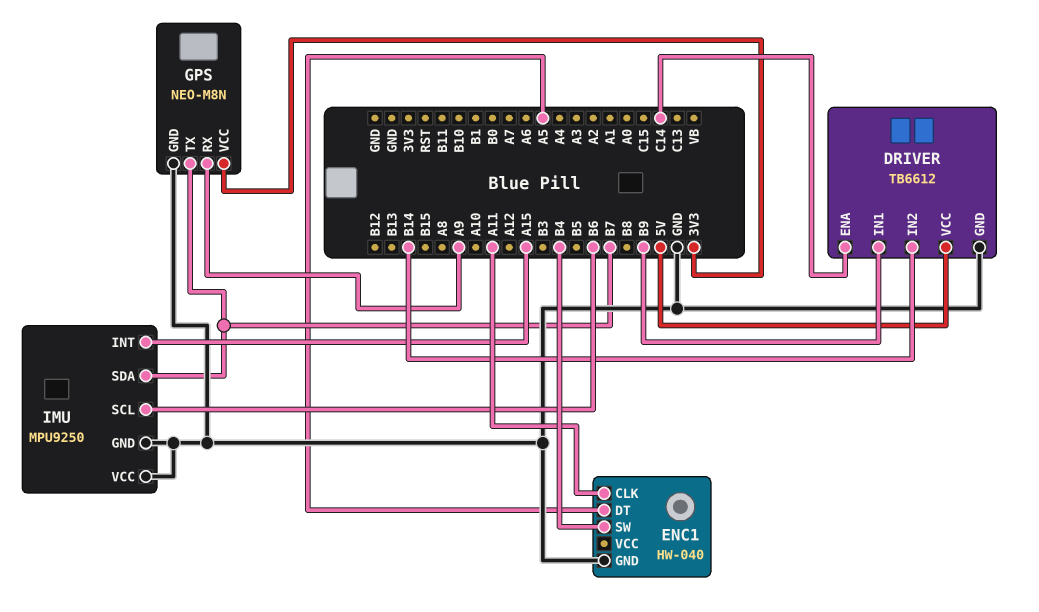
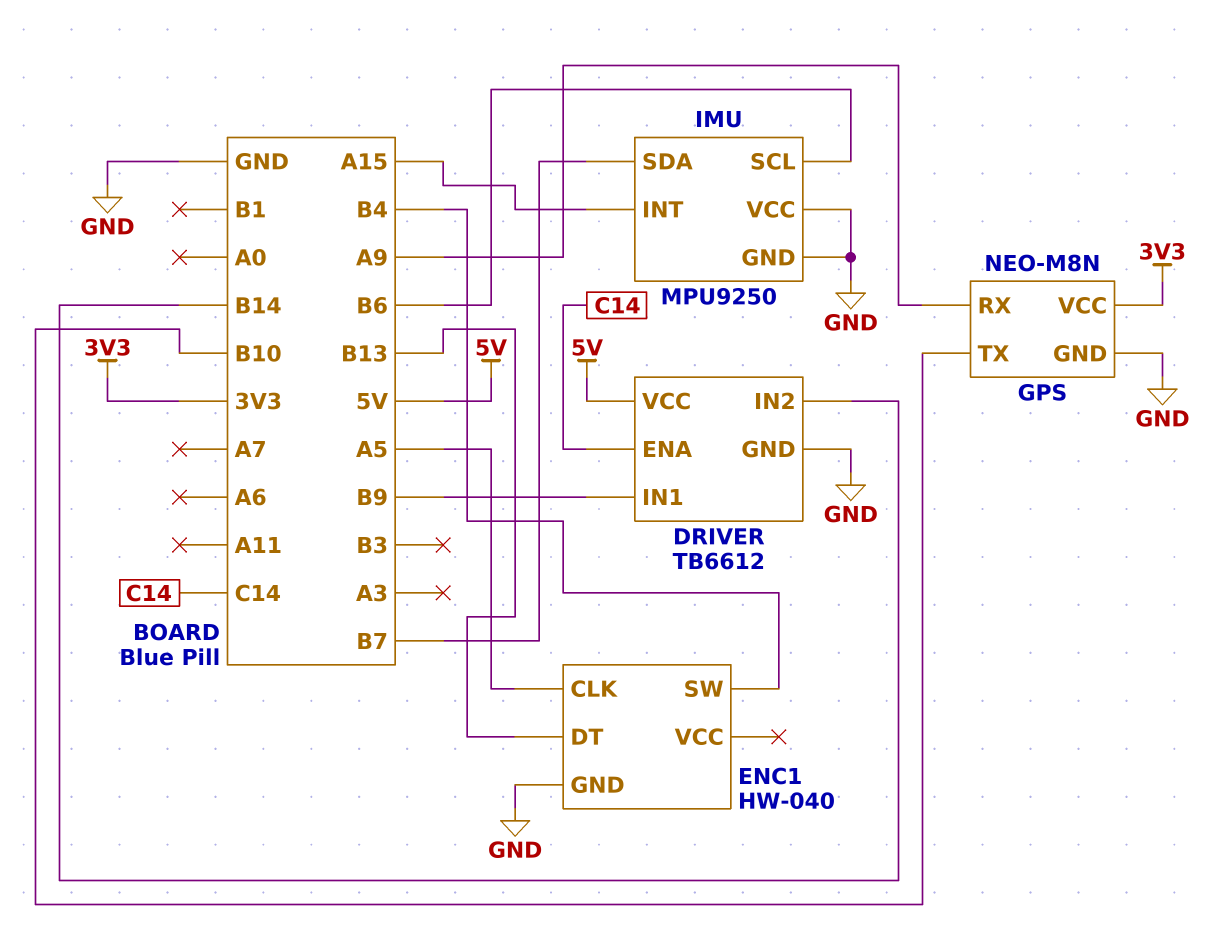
ENC1 pin CLK: A11 -> A5
ENC1 pin DT: A5 -> B13
GPS pin TX: B7 -> B10

